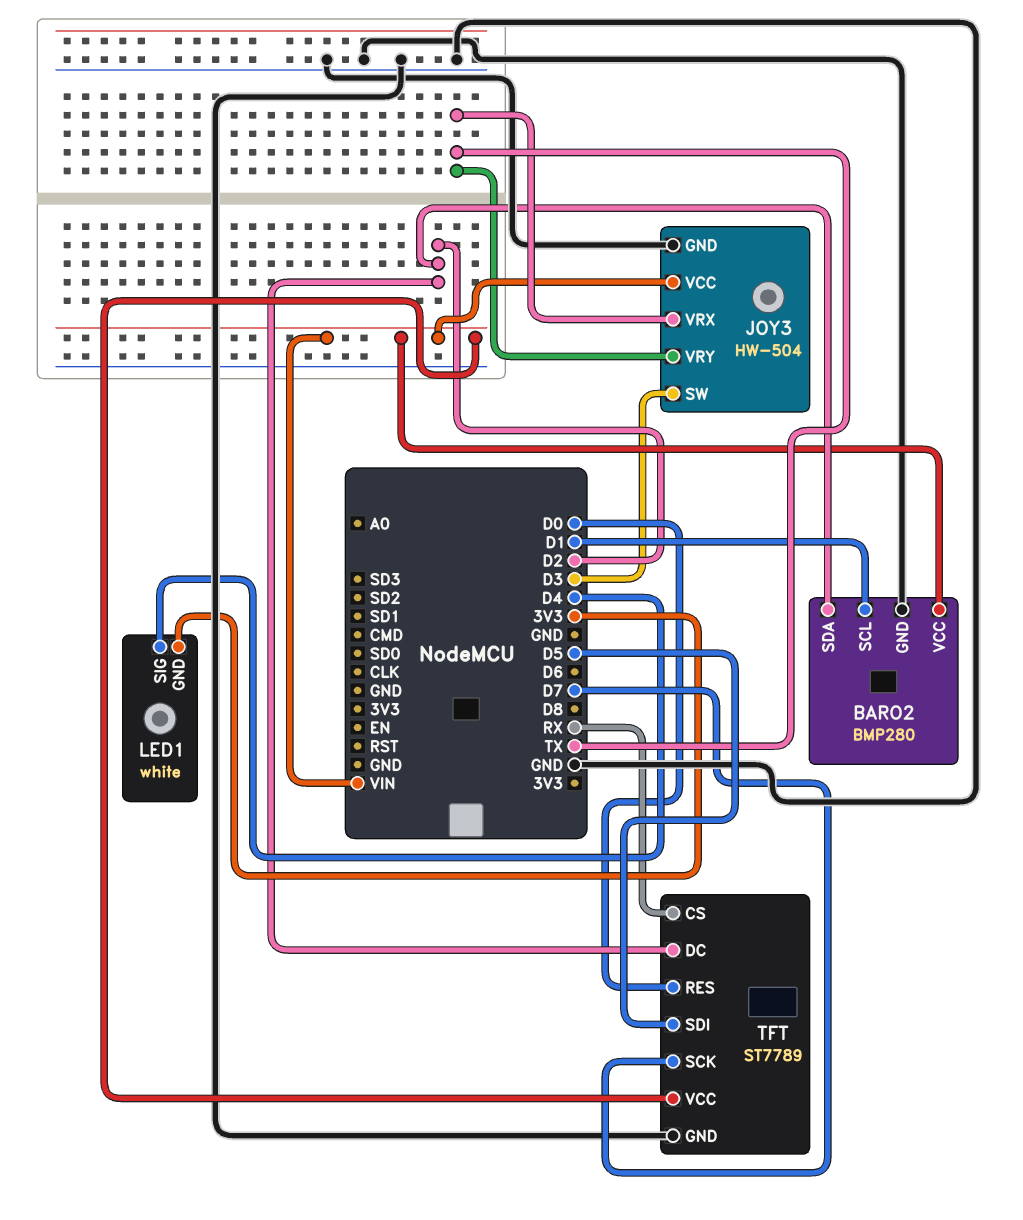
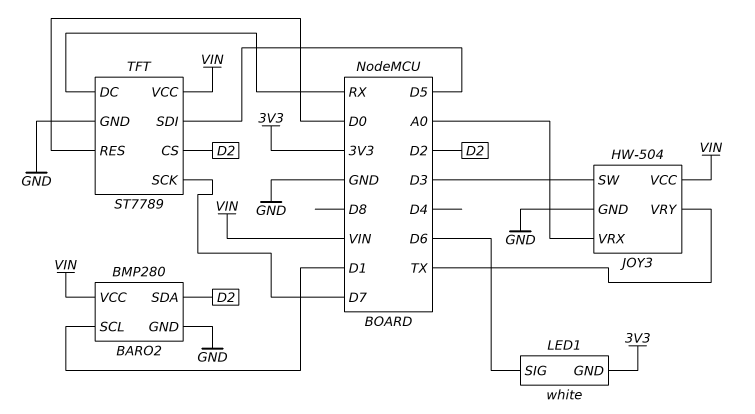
JOY3 pin VRX: TX -> A0
LED1 pin SIG: D4 -> D6
TFT pin CS: RX -> D2
TFT pin DC: D2 -> RX

